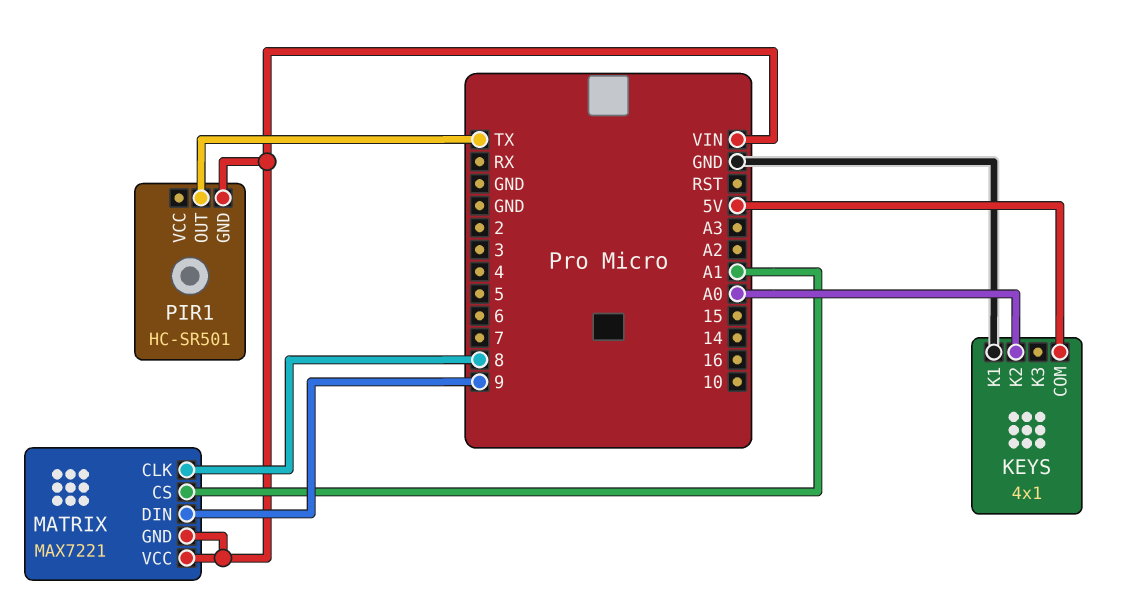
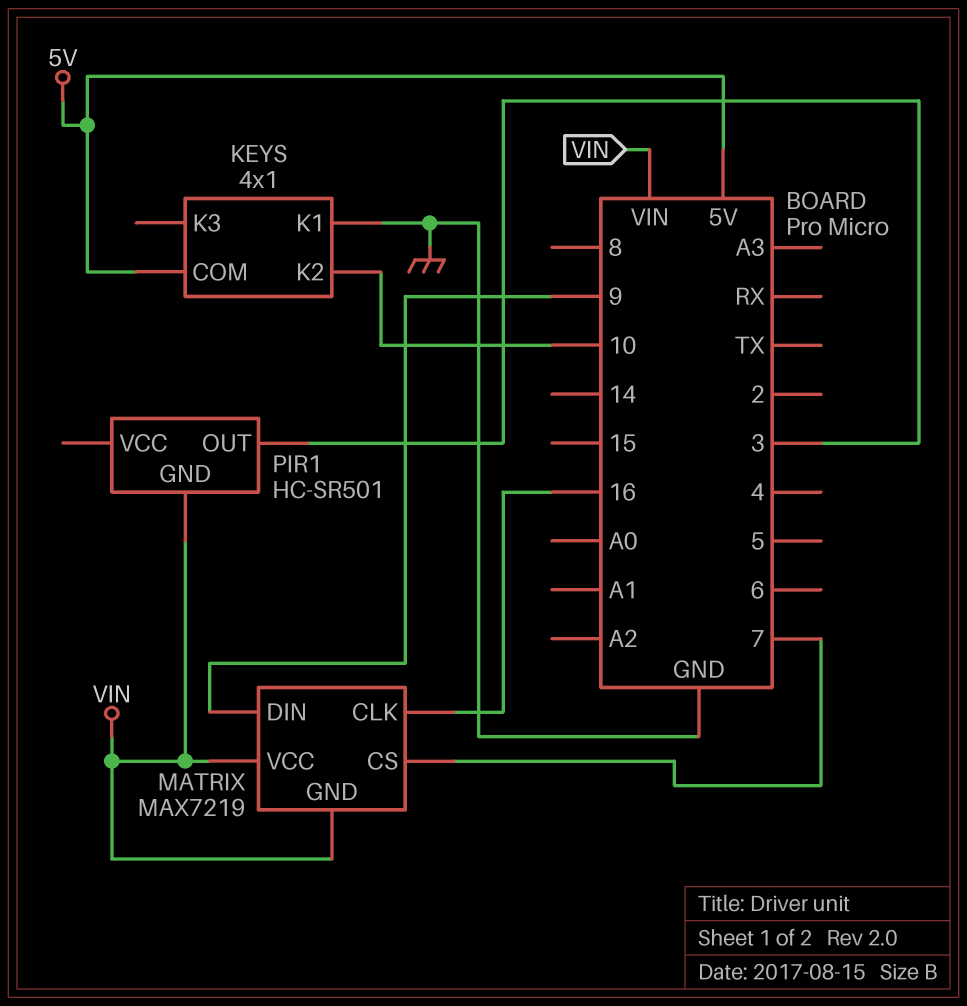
KEYS pin K2: A0 -> 10
MATRIX: MAX7221 -> MAX7219
MATRIX pin CLK: 8 -> 16
MATRIX pin CS: A1 -> 7
PIR1 pin OUT: TX -> 3

